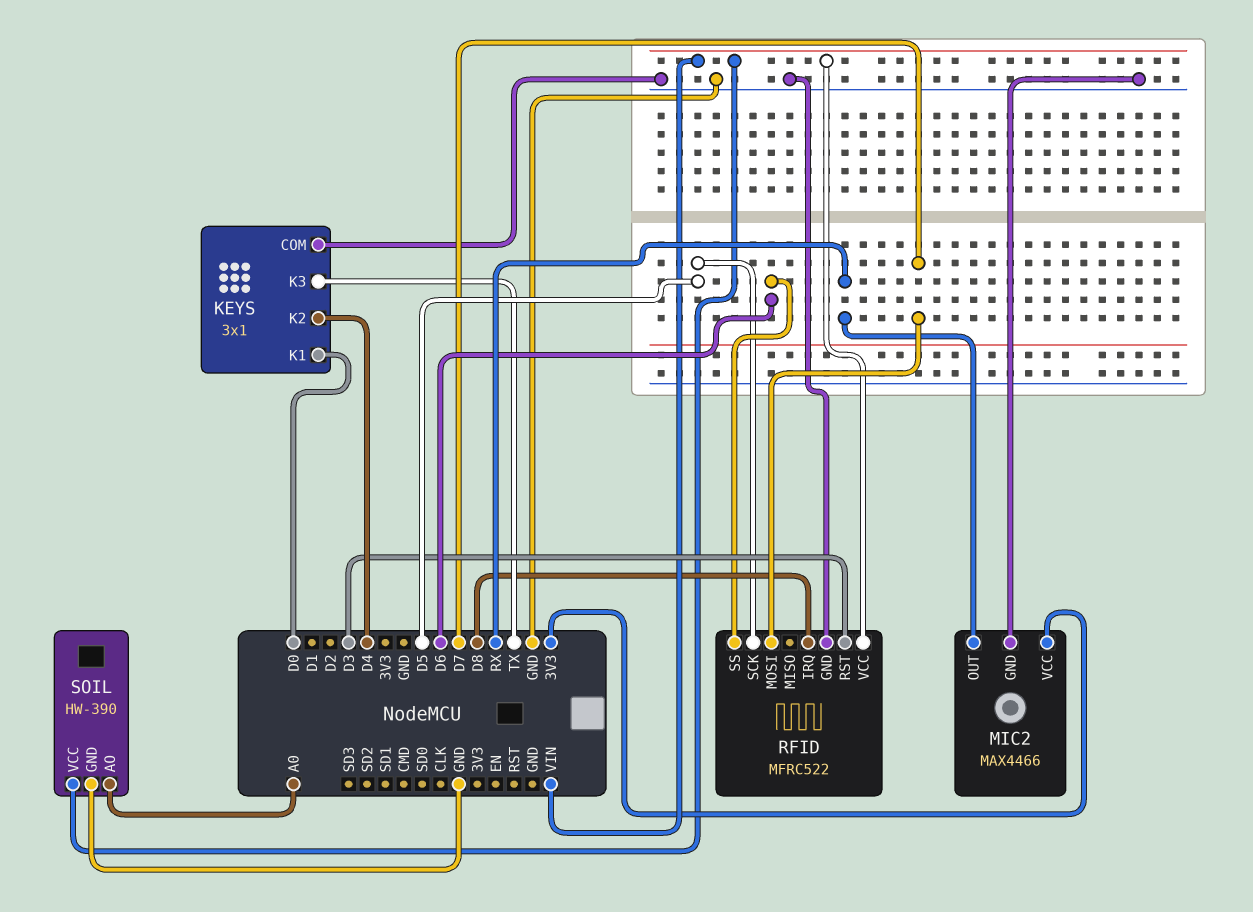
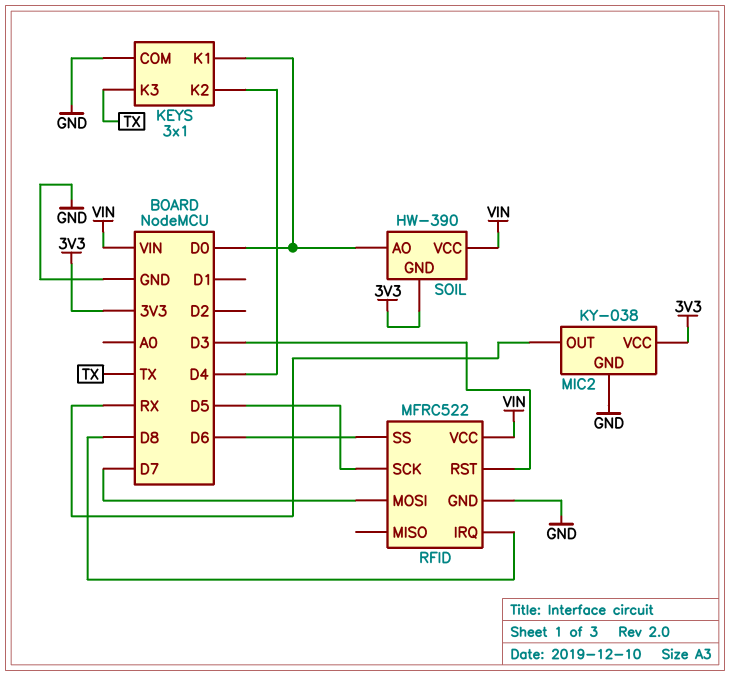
MIC2: MAX4466 -> KY-038
SOIL pin AO: A0 -> D0
SOIL pin GND: GND -> 3V3

